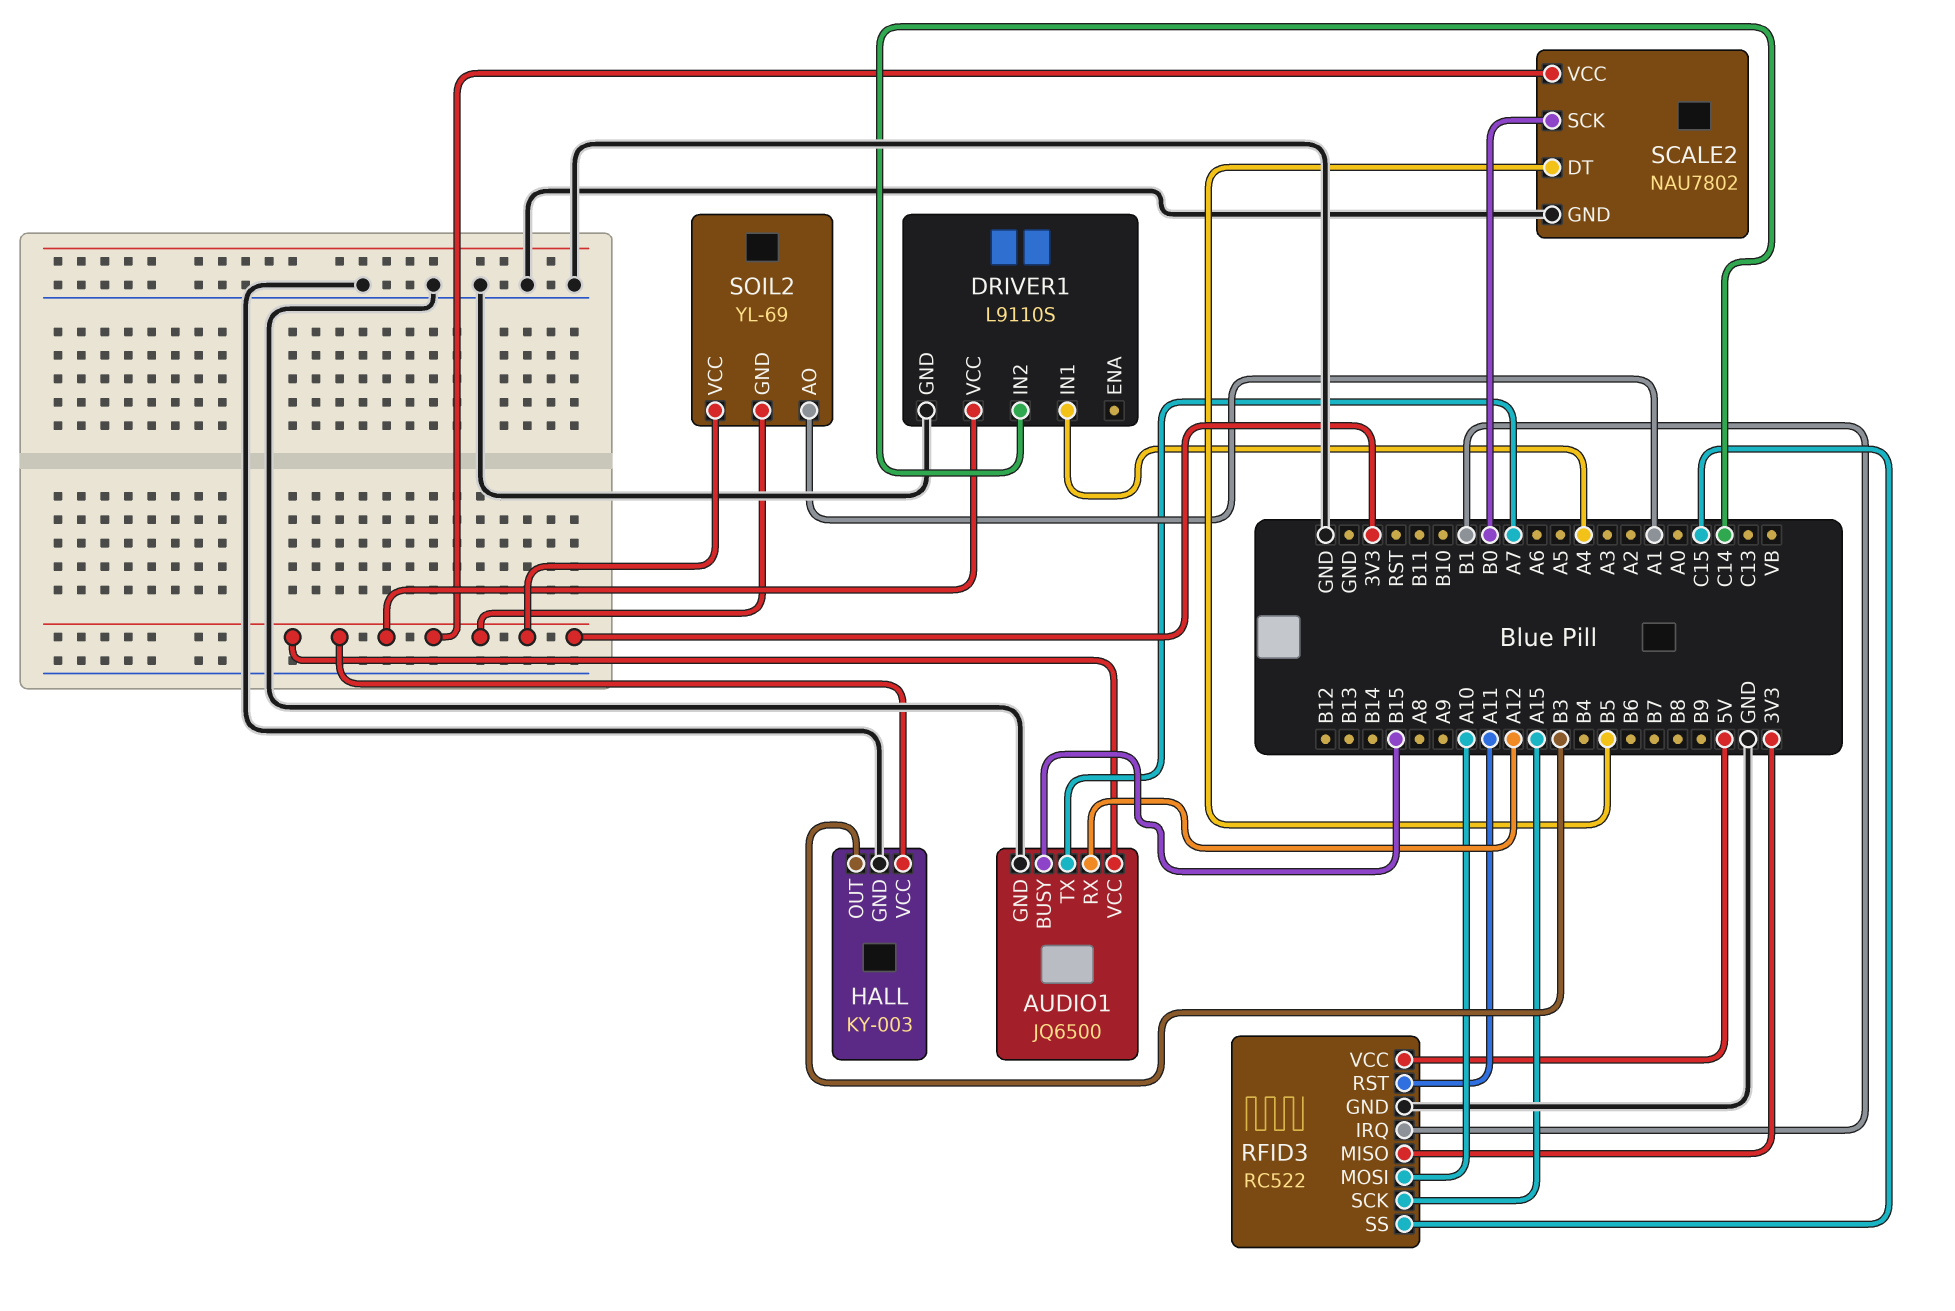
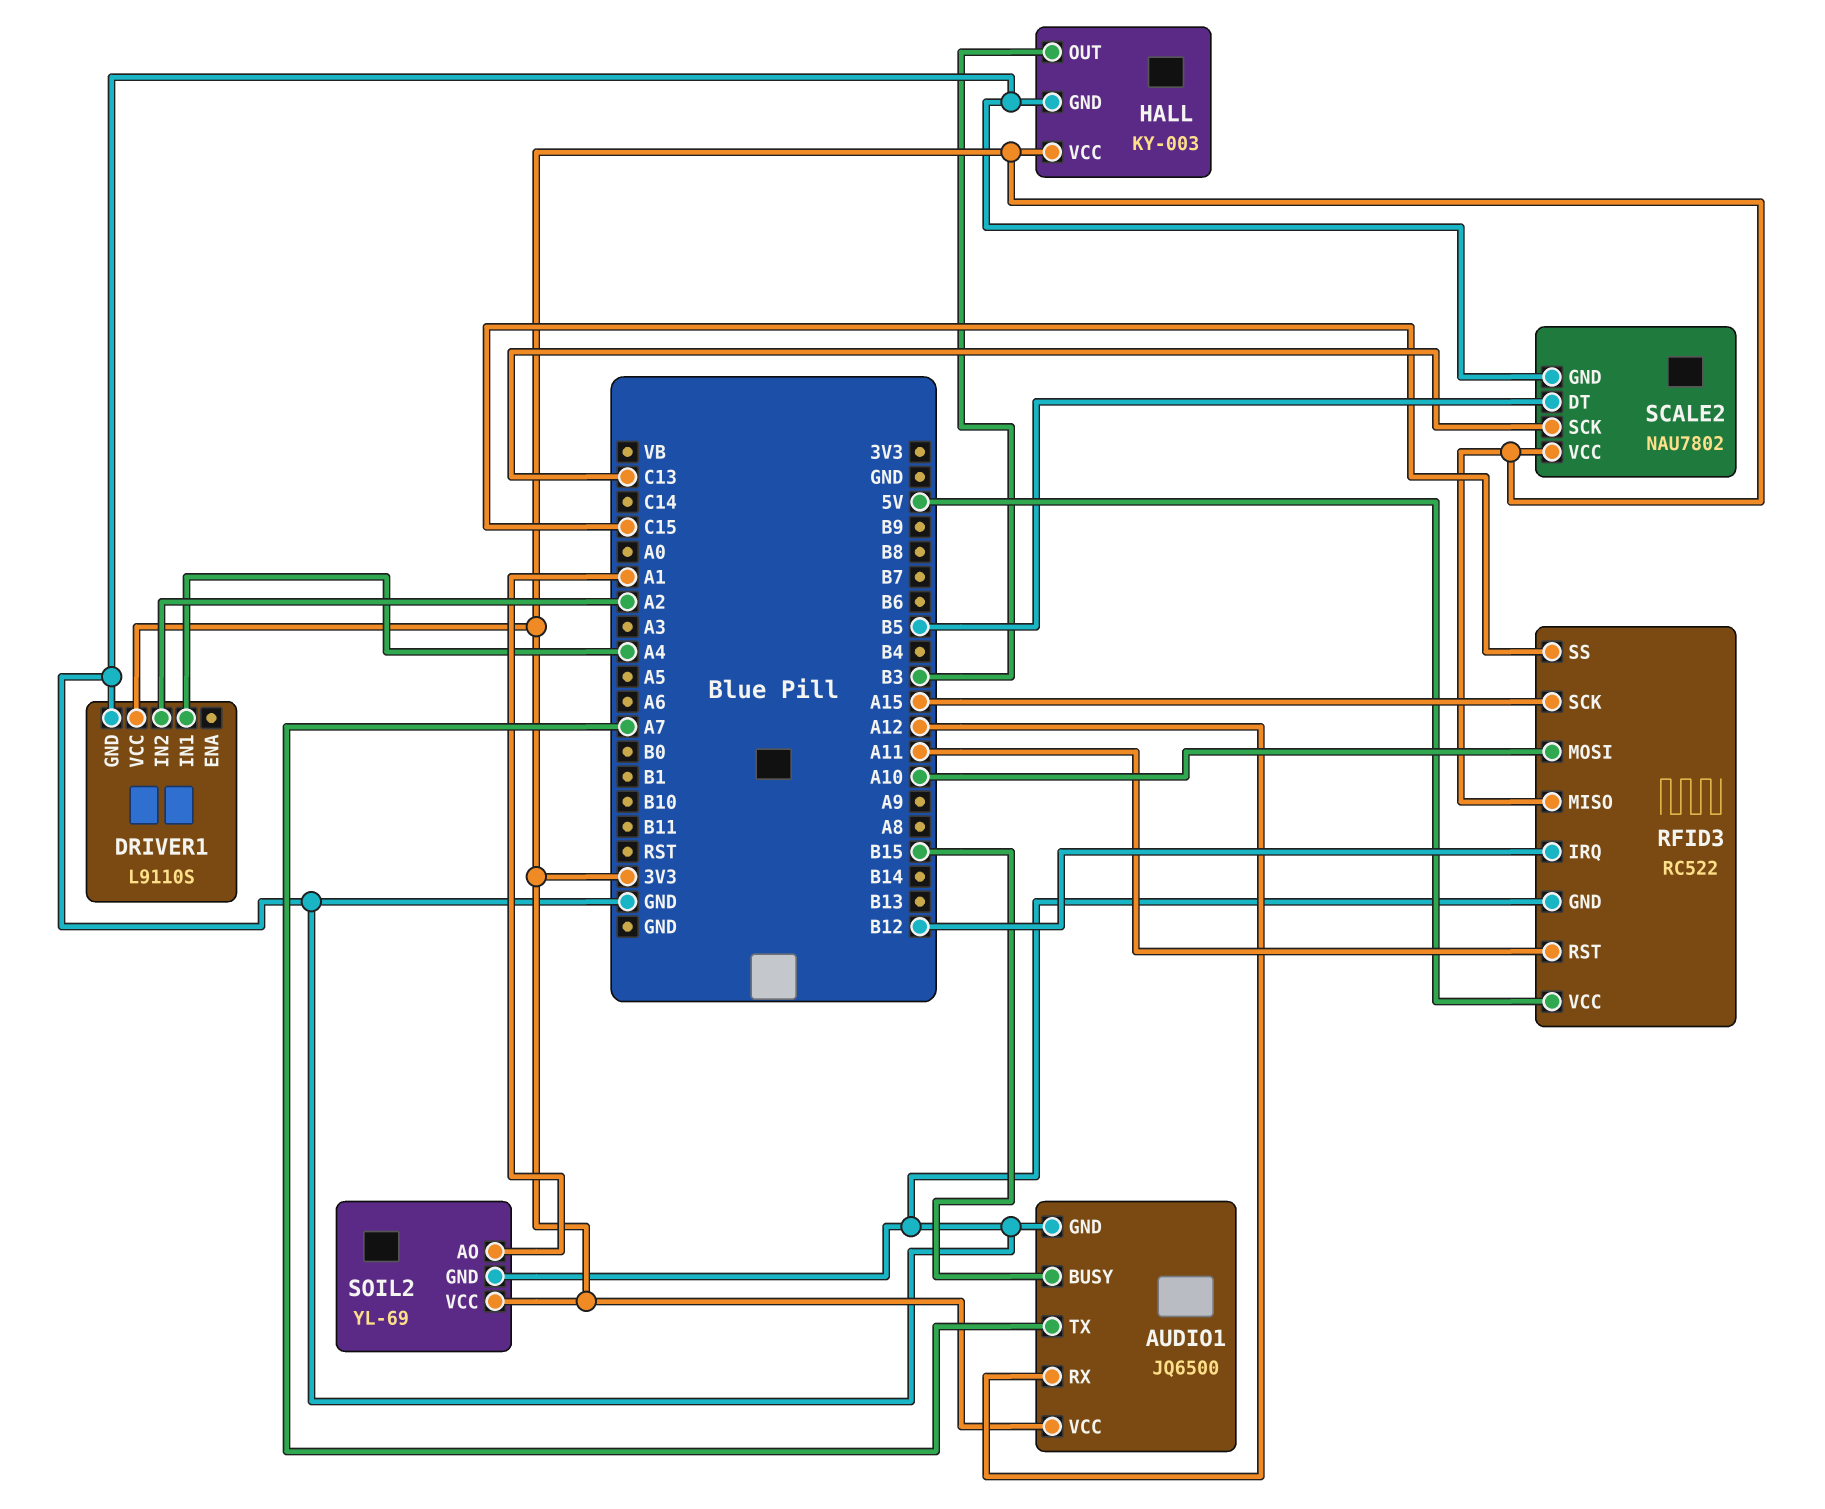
DRIVER1 pin IN2: C14 -> A2
RFID3 pin IRQ: B1 -> B12
SCALE2 pin SCK: B0 -> C13
SOIL2 pin GND: 3V3 -> GND

